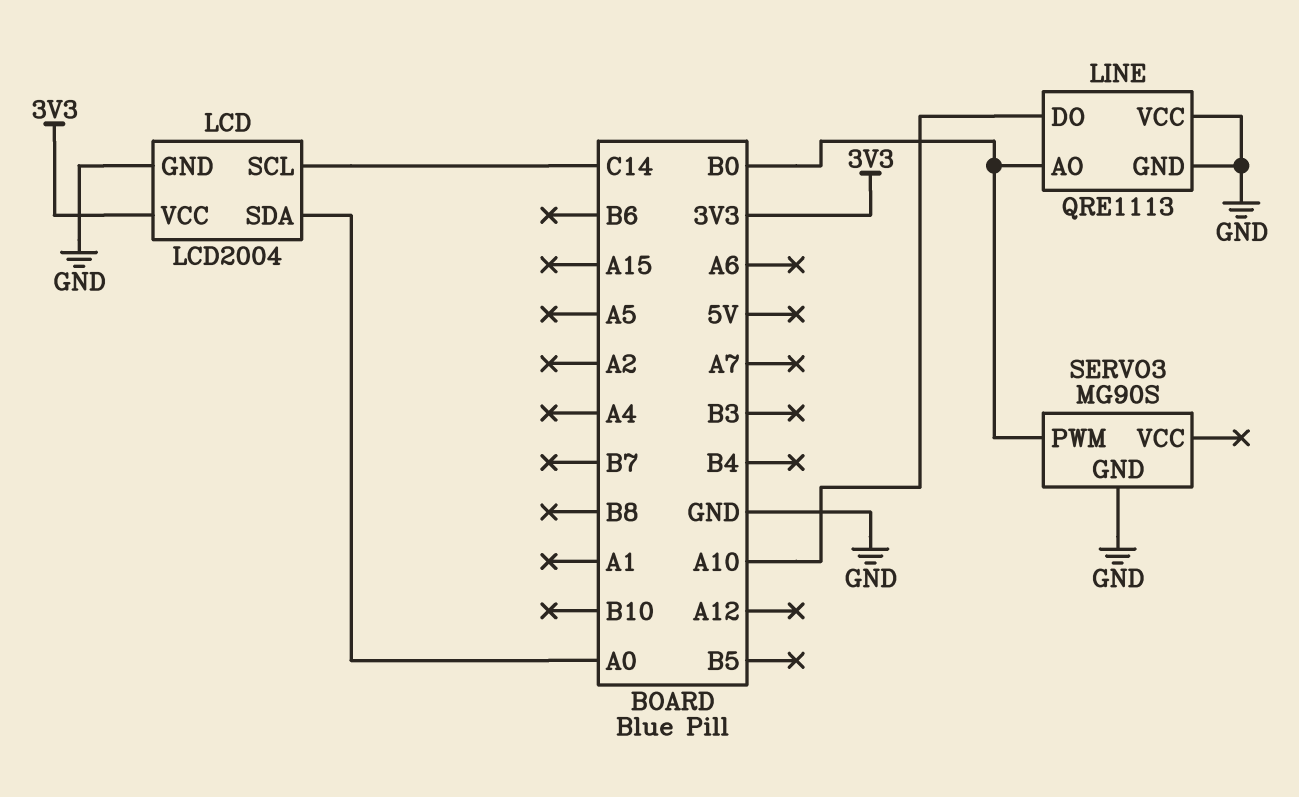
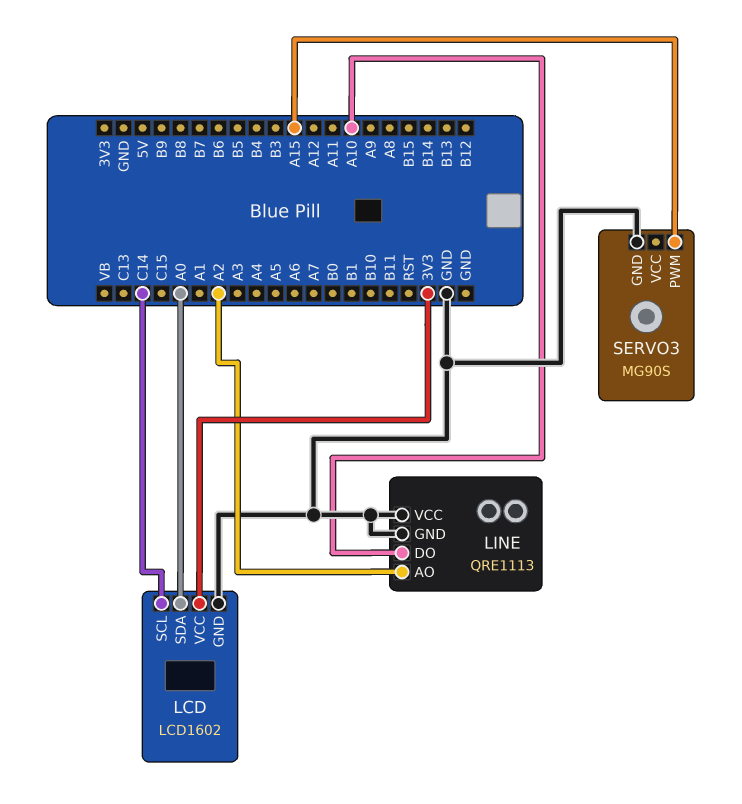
LCD: LCD2004 -> LCD1602
LINE pin AO: B0 -> A2
SERVO3 pin PWM: B0 -> A15

